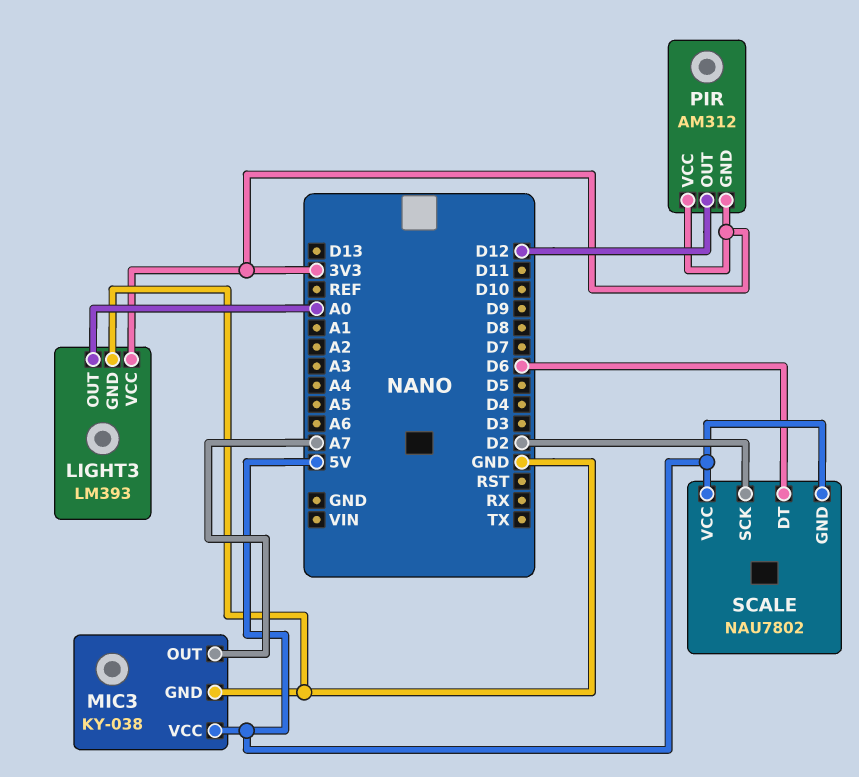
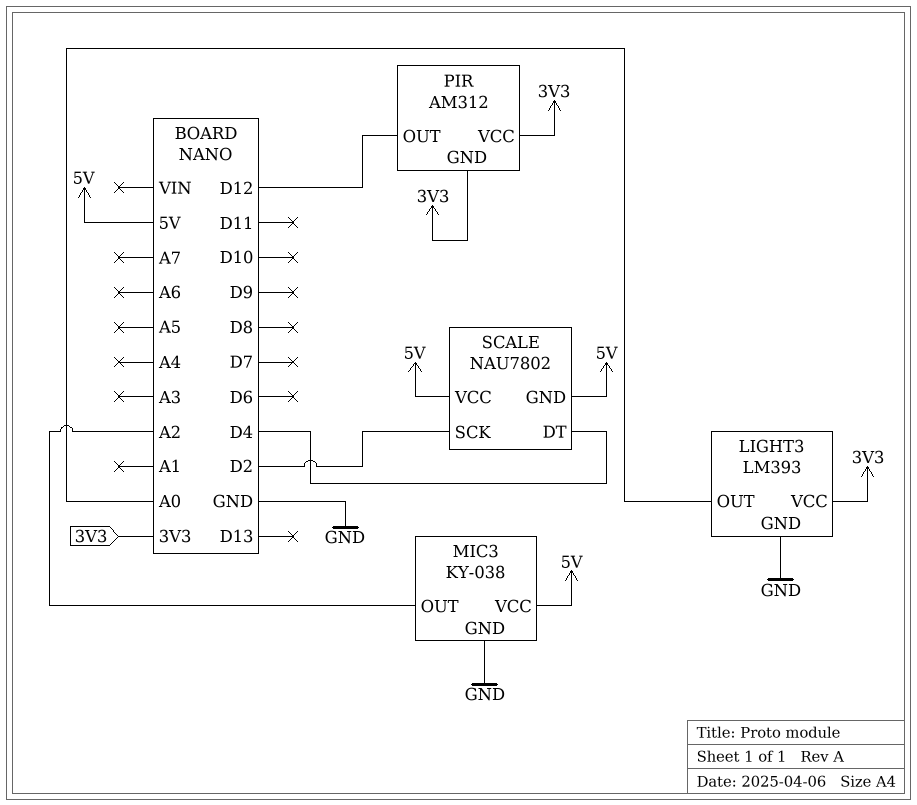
MIC3 pin OUT: A7 -> A2
SCALE pin DT: D6 -> D4

